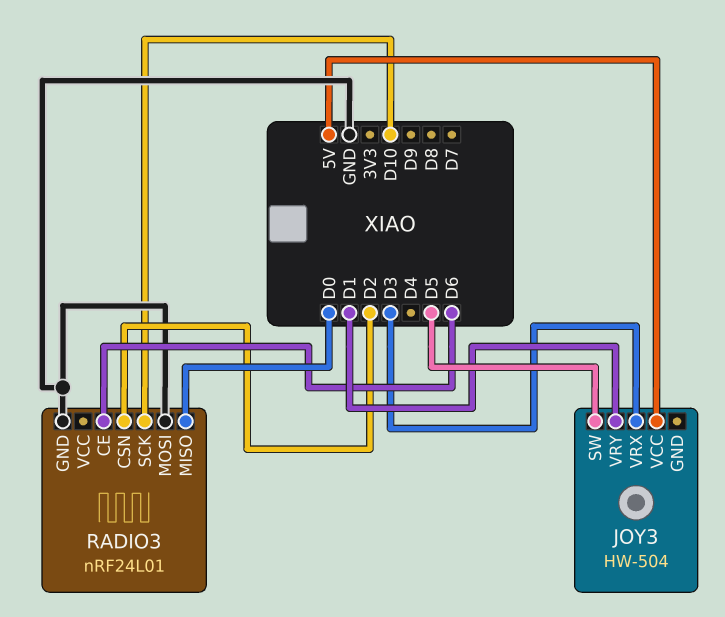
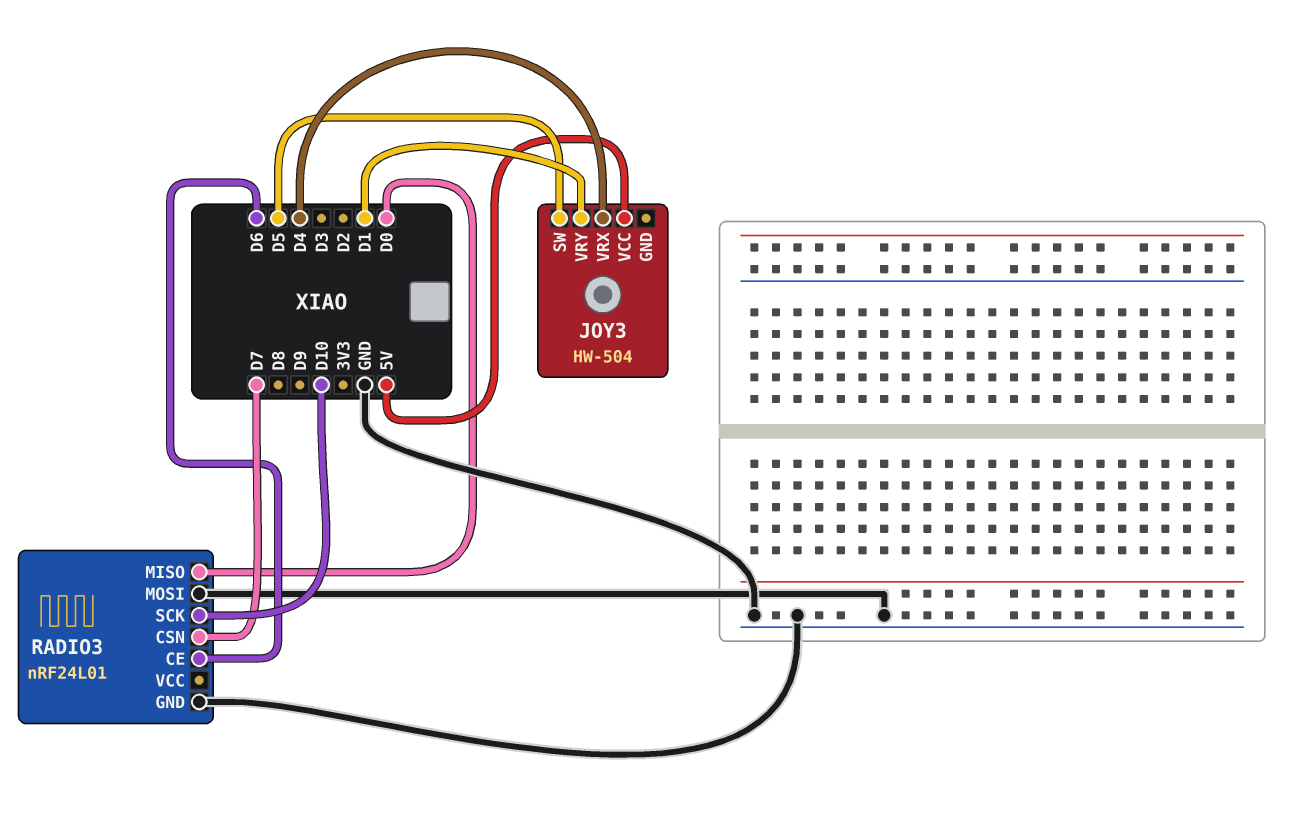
JOY3 pin VRX: D3 -> D4
RADIO3 pin CSN: D2 -> D7

